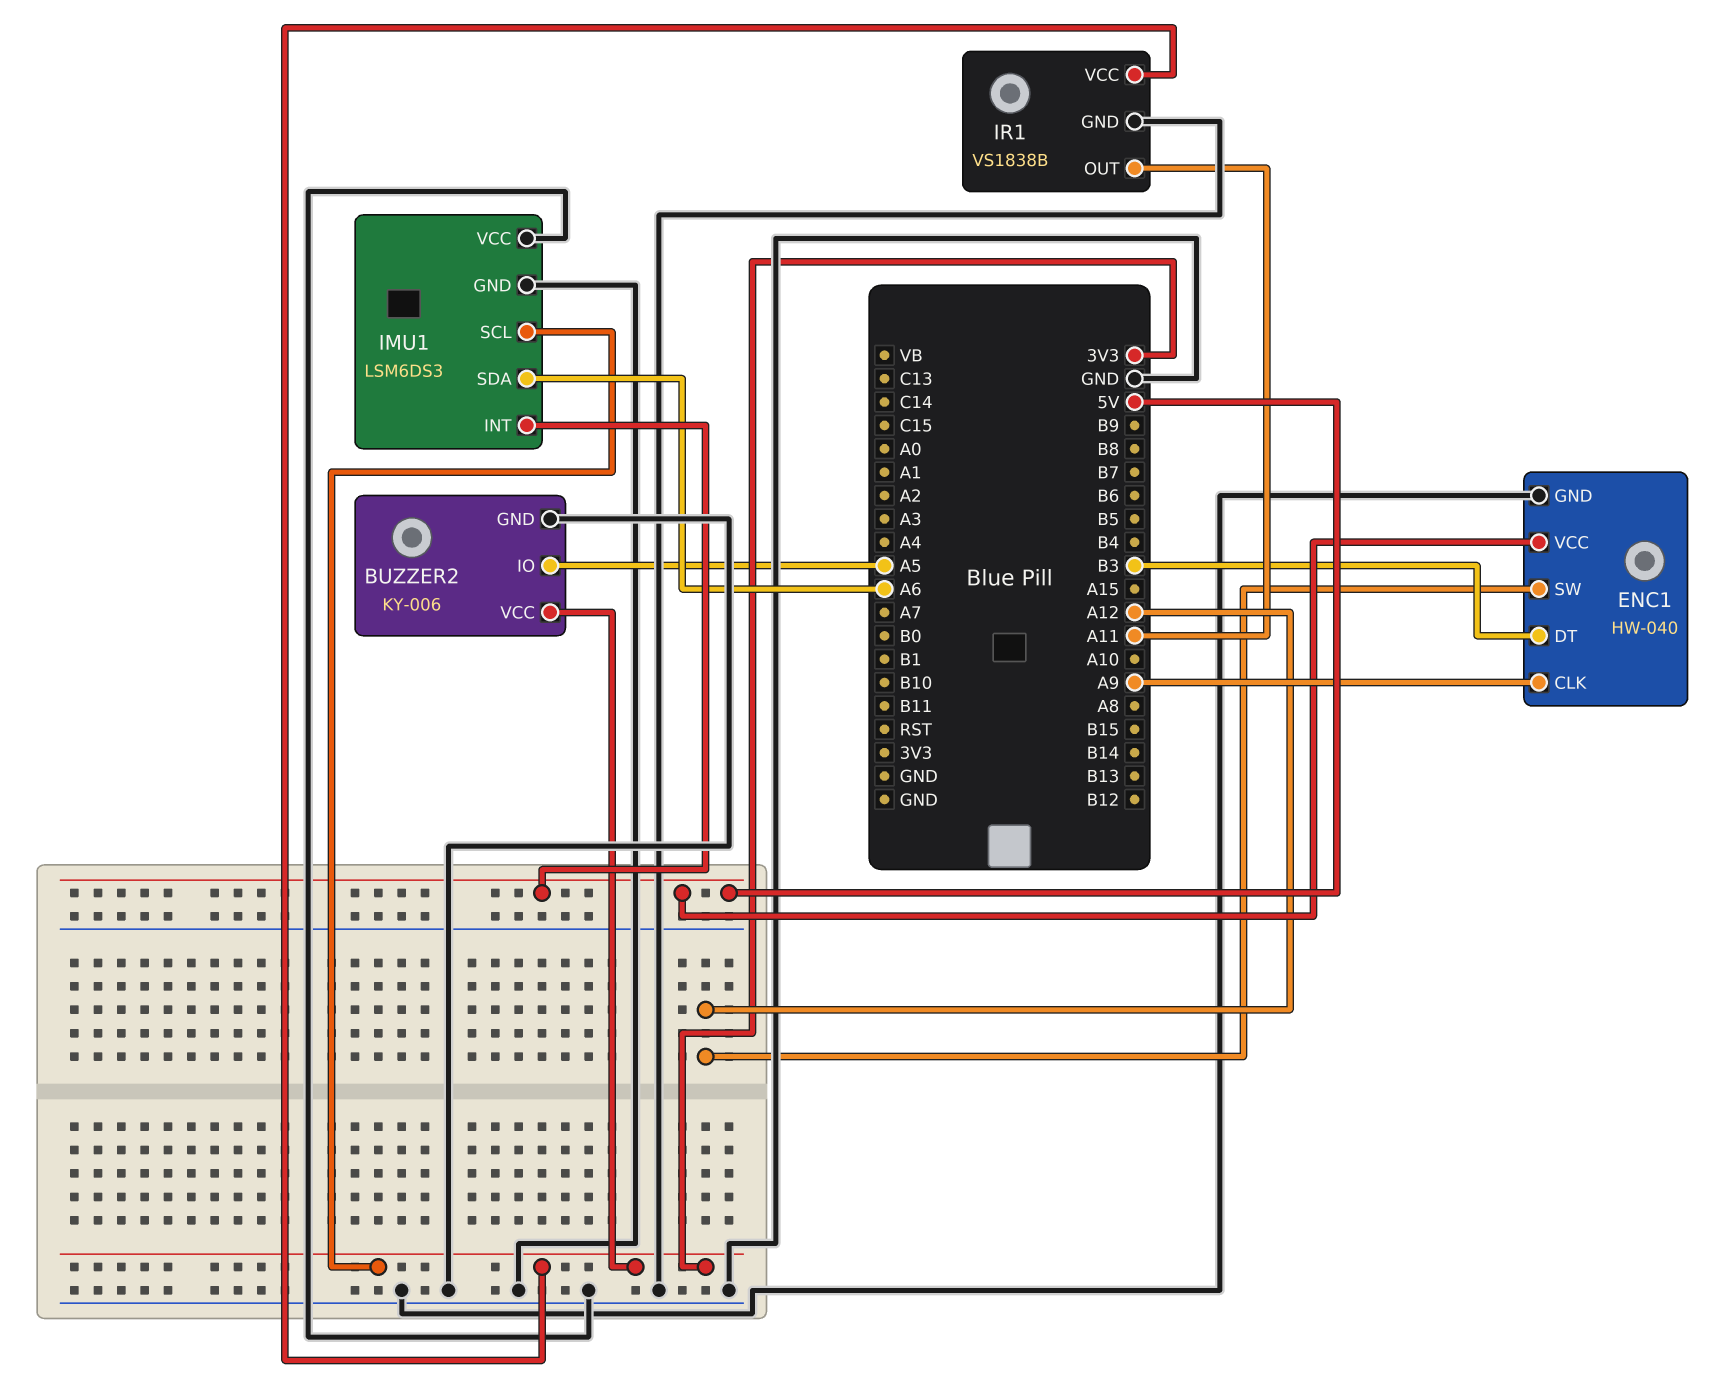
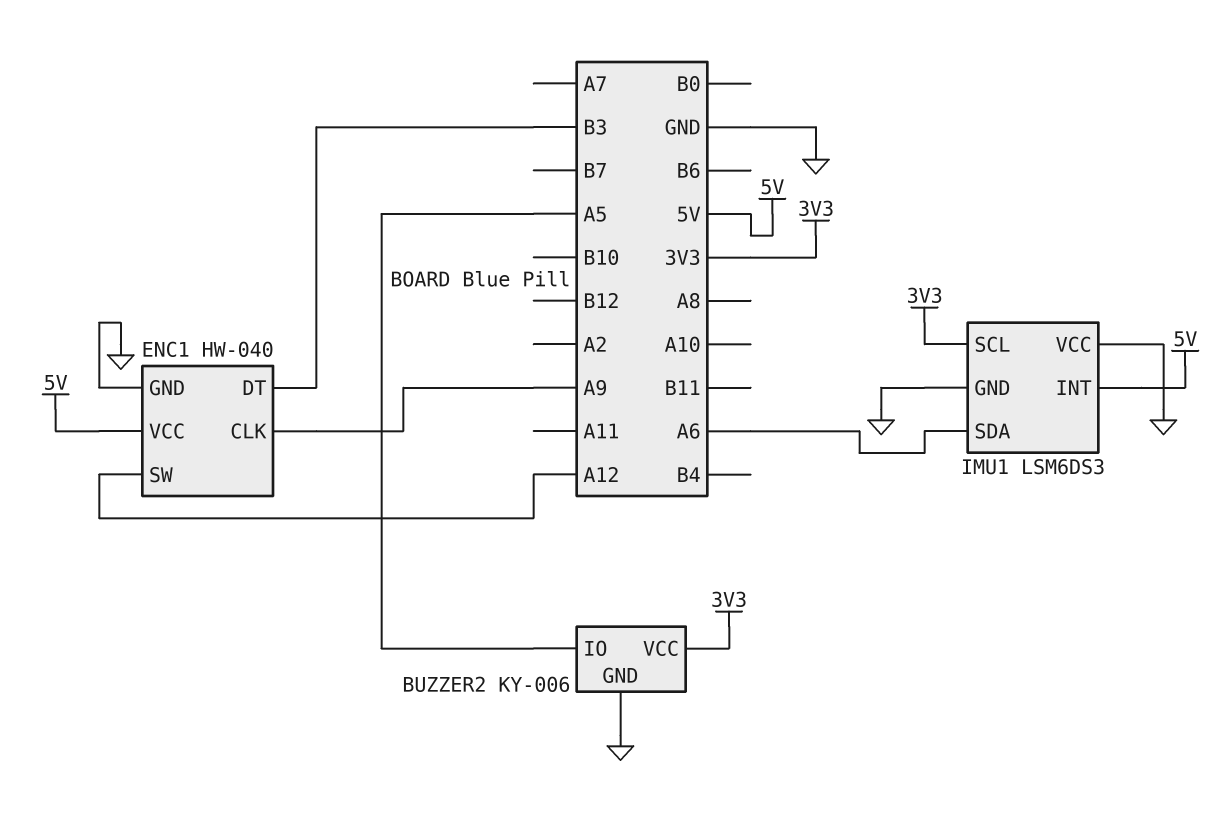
IR1: VS1838B -> none
IR1 pin GND: GND -> none
IR1 pin OUT: A11 -> none
IR1 pin VCC: 3V3 -> none

